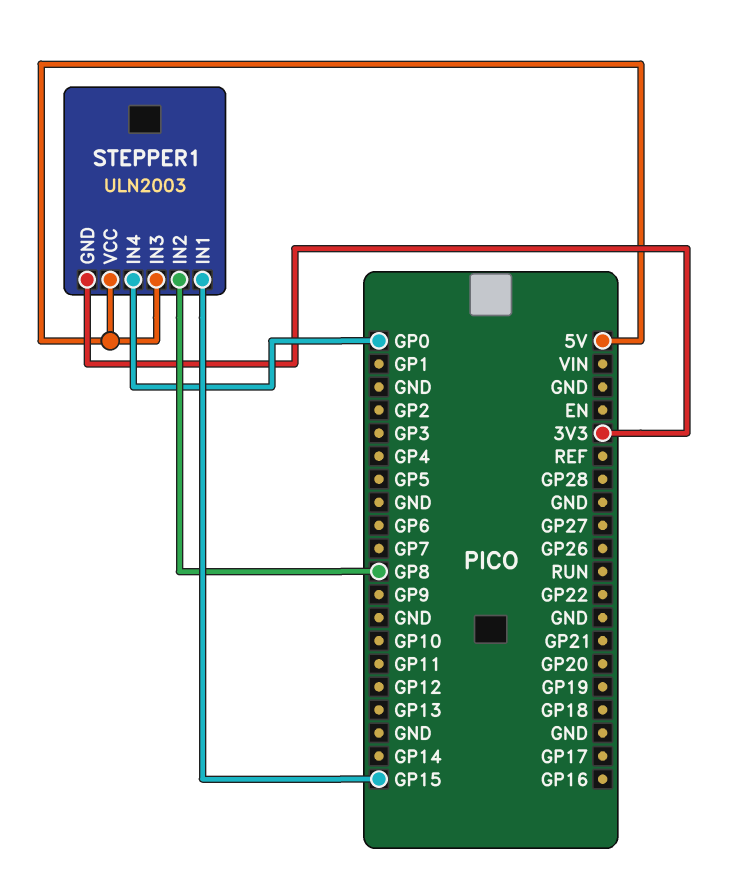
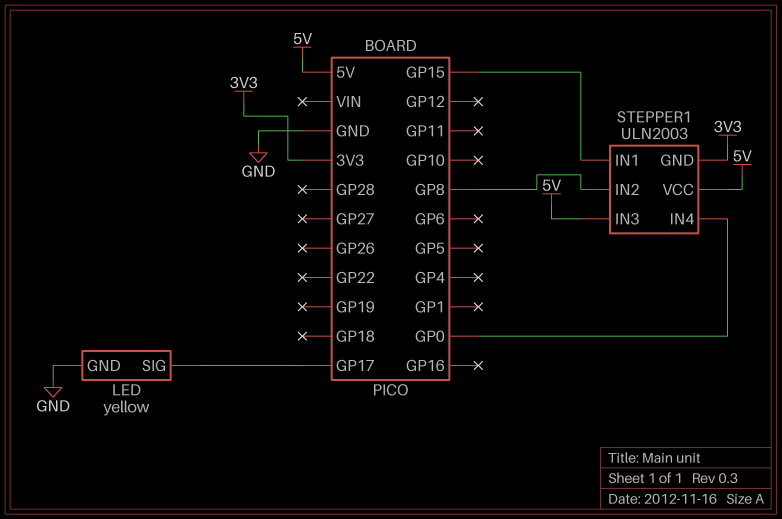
LED: none -> yellow
LED pin GND: none -> GND
LED pin SIG: none -> GP17

